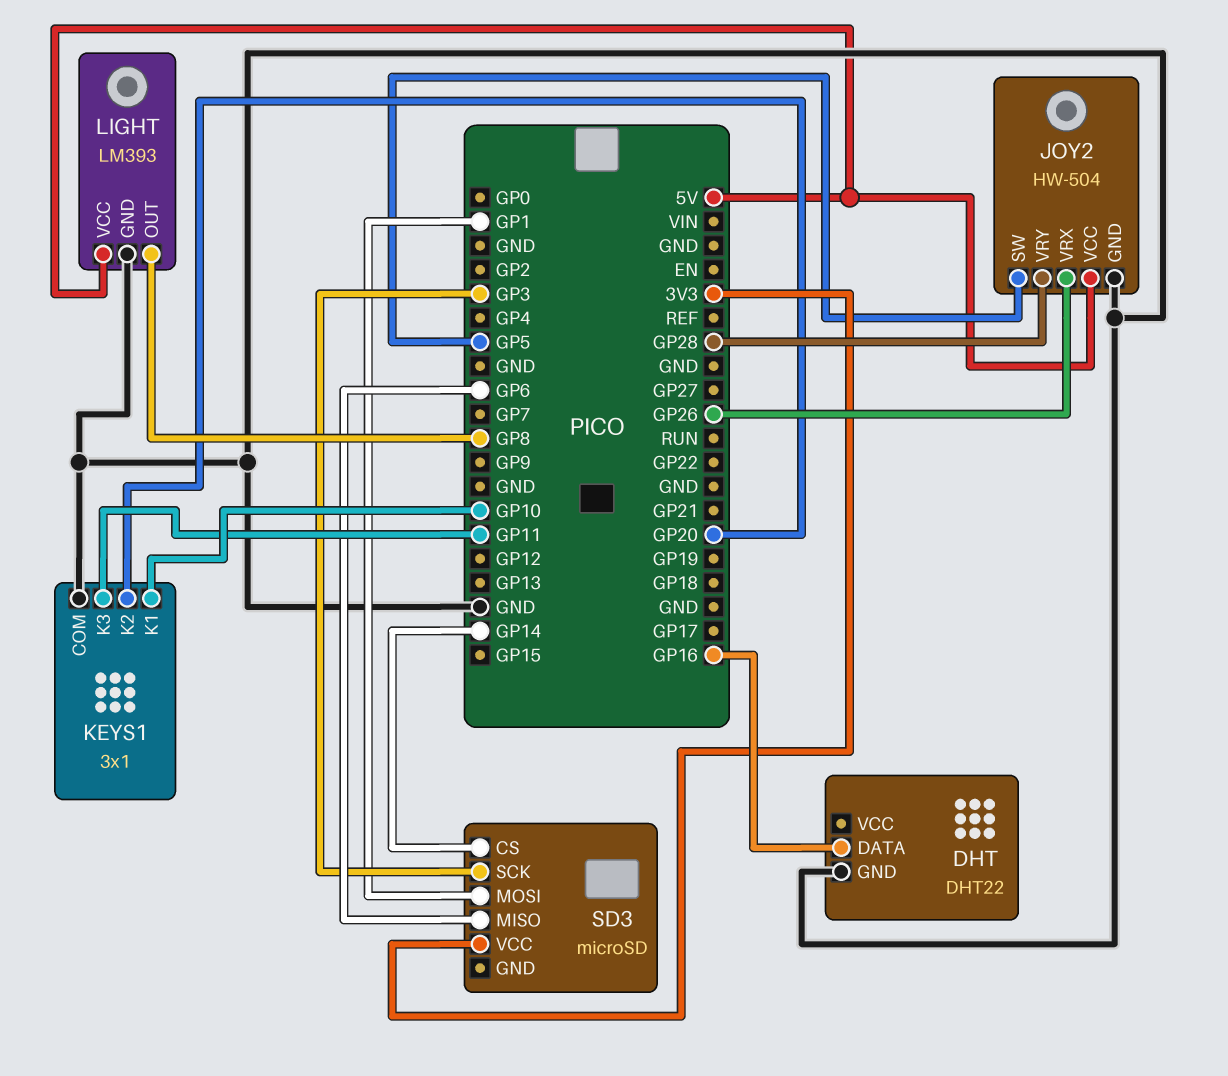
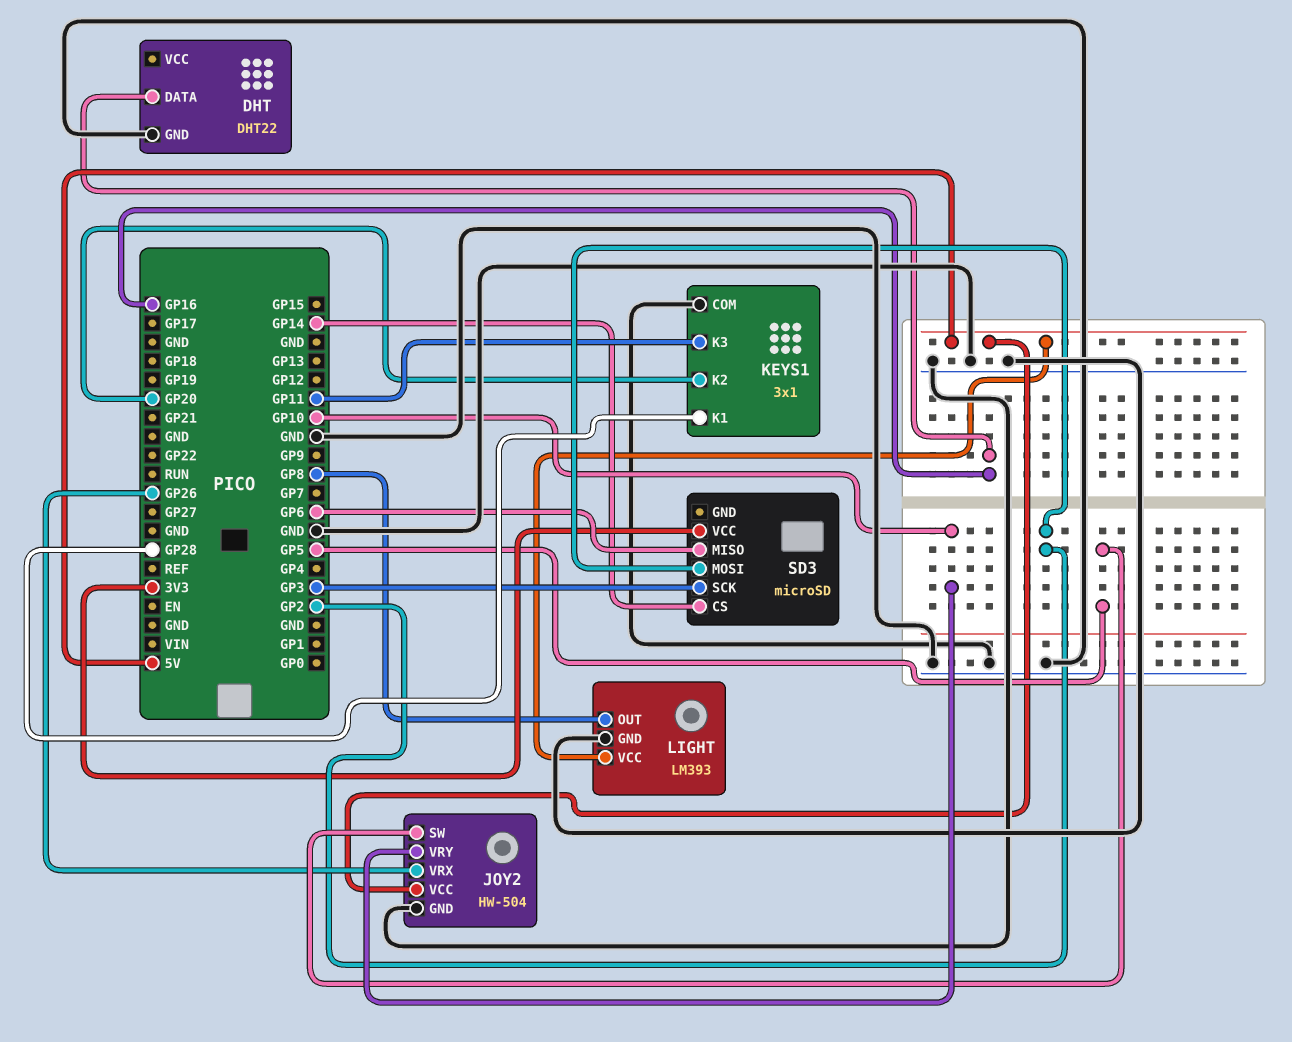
JOY2 pin VRY: GP28 -> GP10
KEYS1 pin K1: GP10 -> GP28
SD3 pin MOSI: GP1 -> GP2

